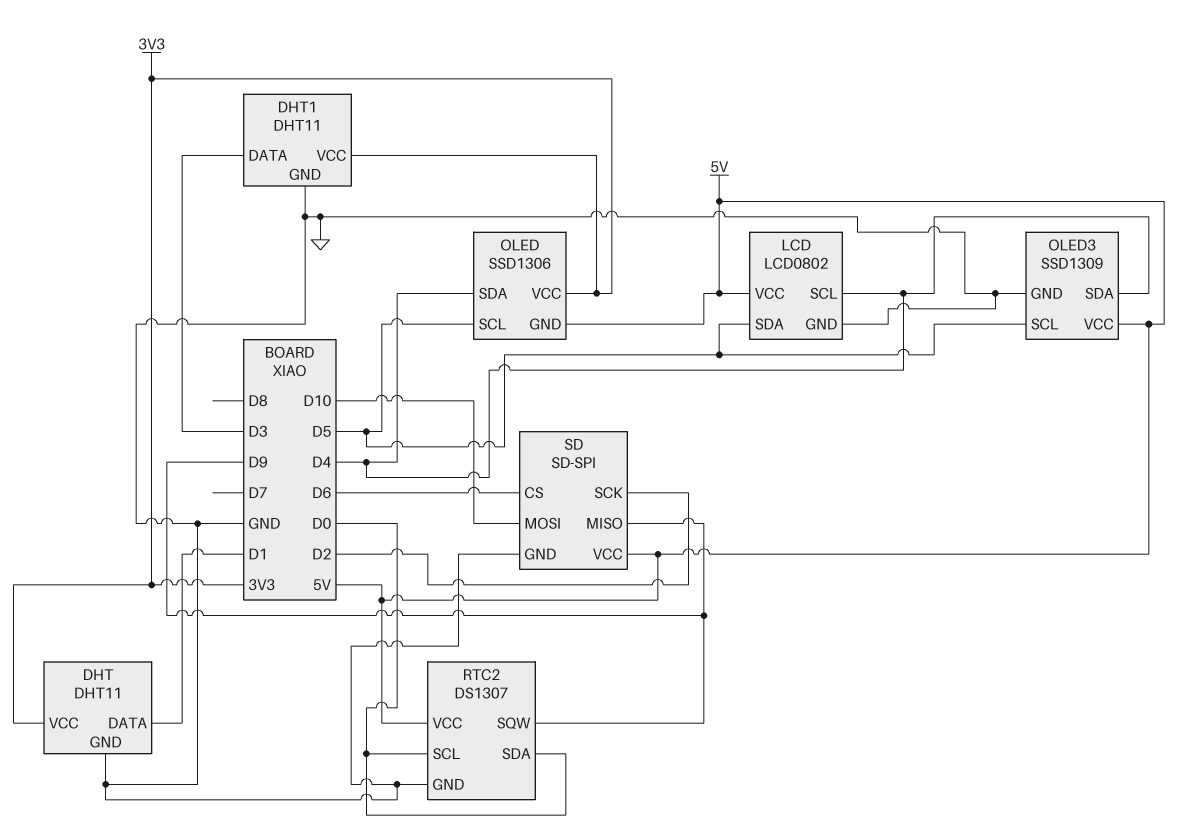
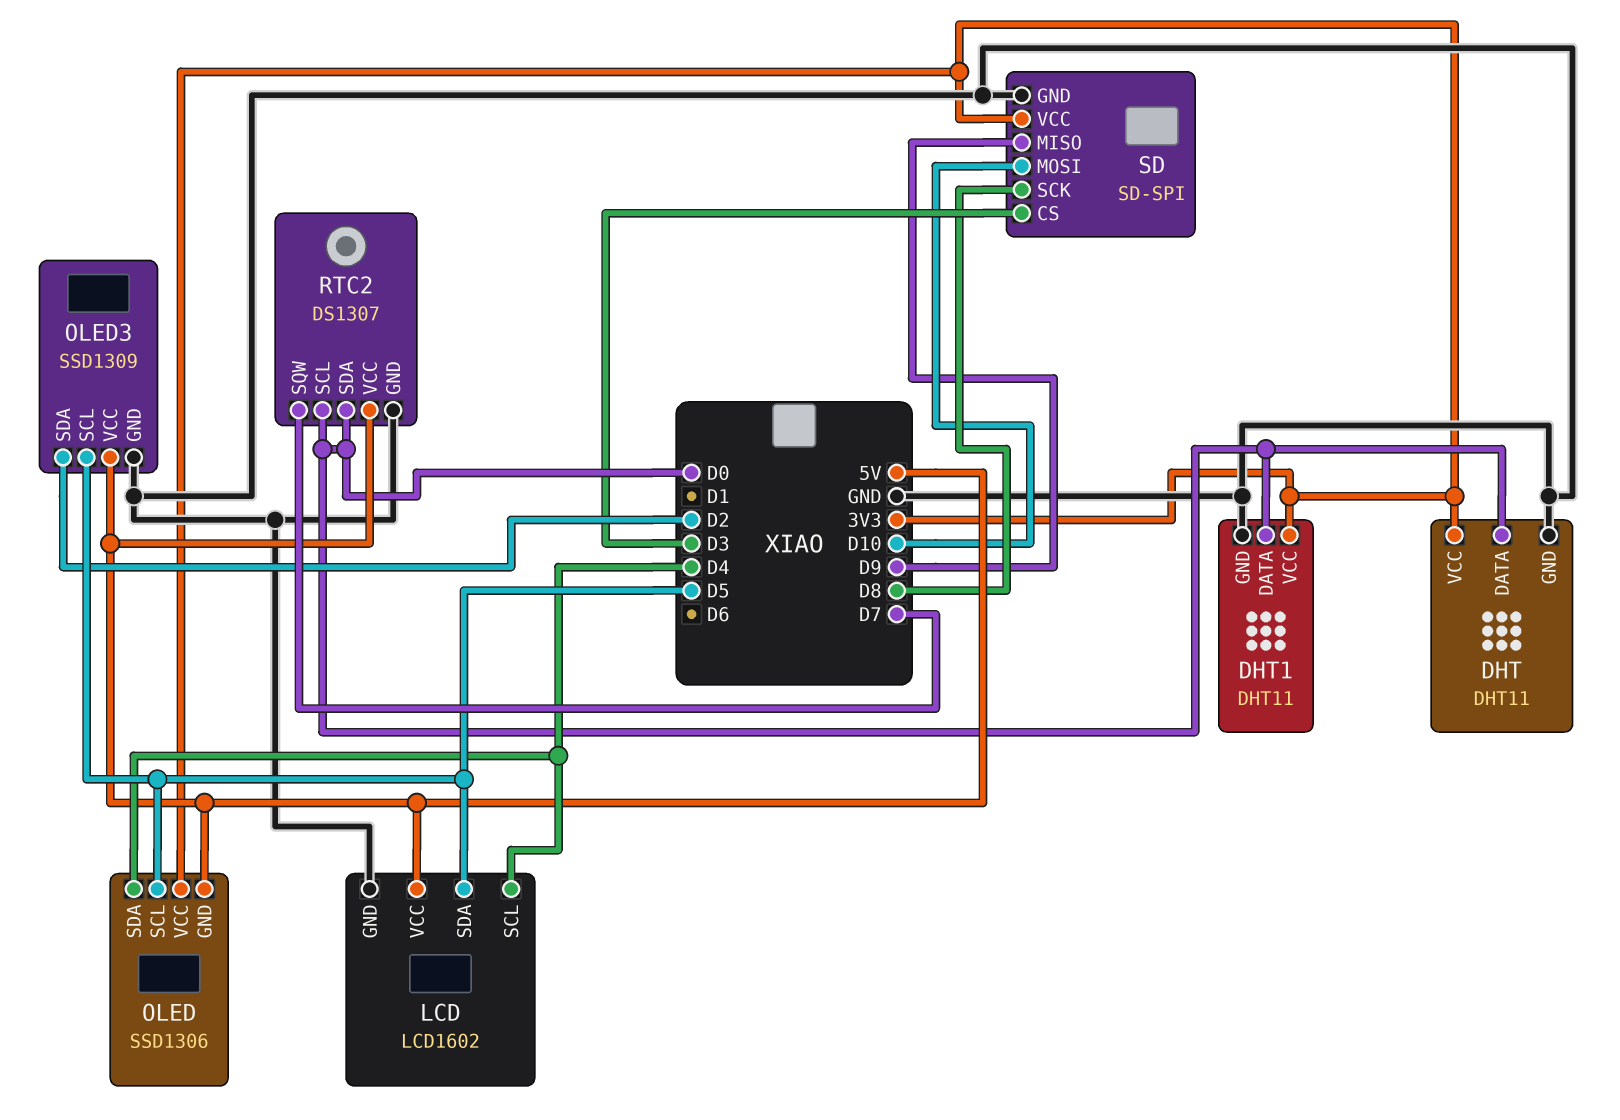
DHT pin DATA: D1 -> D0
DHT1 pin DATA: D3 -> D0
LCD: LCD0802 -> LCD1602
OLED3 pin SDA: D4 -> D2
RTC2 pin SQW: D9 -> D7
SD pin CS: D6 -> D3
SD pin SCK: D2 -> D8
SD pin VCC: 5V -> 3V3

